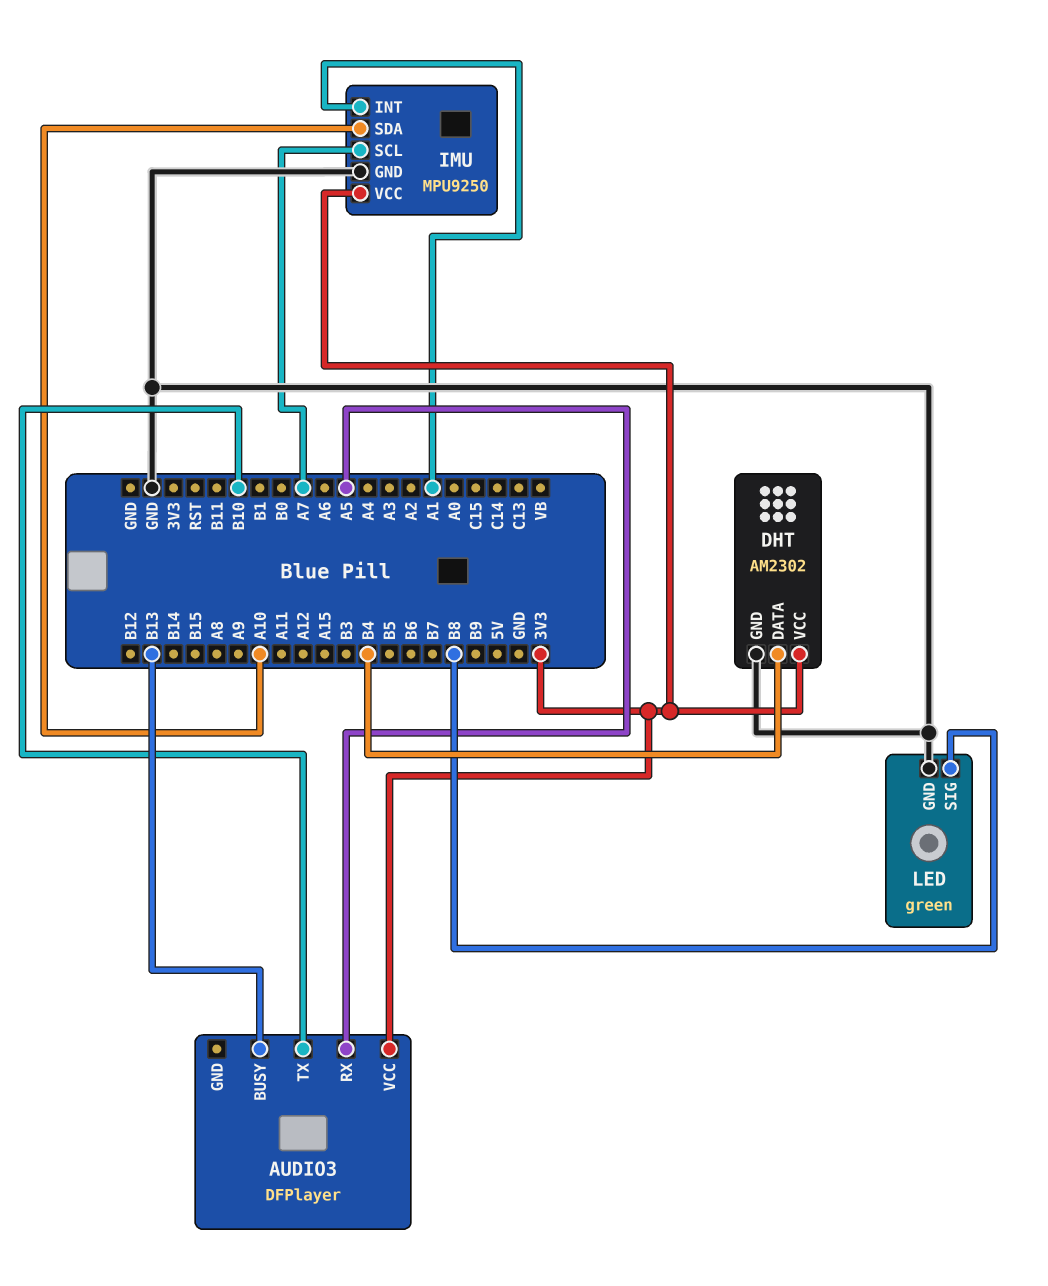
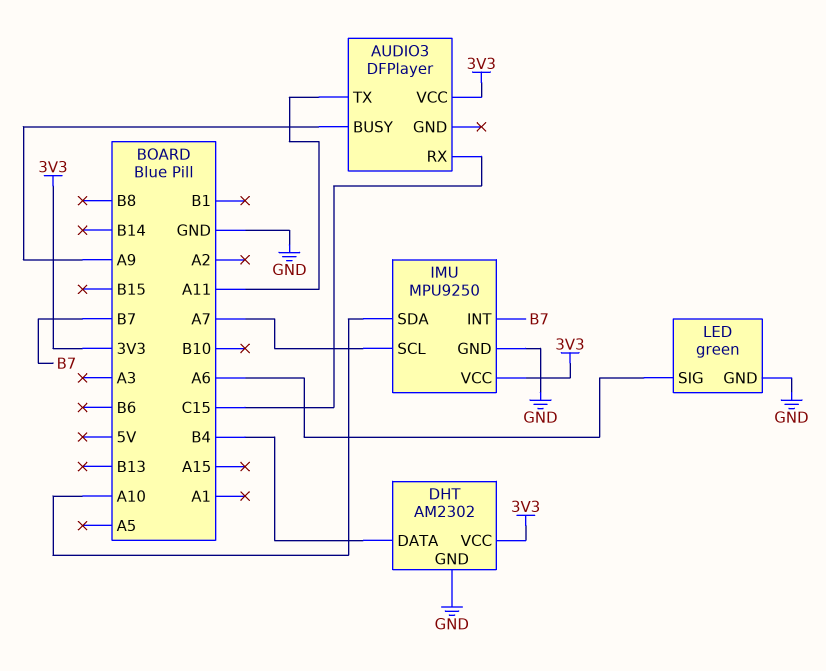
AUDIO3 pin BUSY: B13 -> A9
AUDIO3 pin RX: A5 -> C15
AUDIO3 pin TX: B10 -> A11
IMU pin INT: A1 -> B7
LED pin SIG: B8 -> A6

